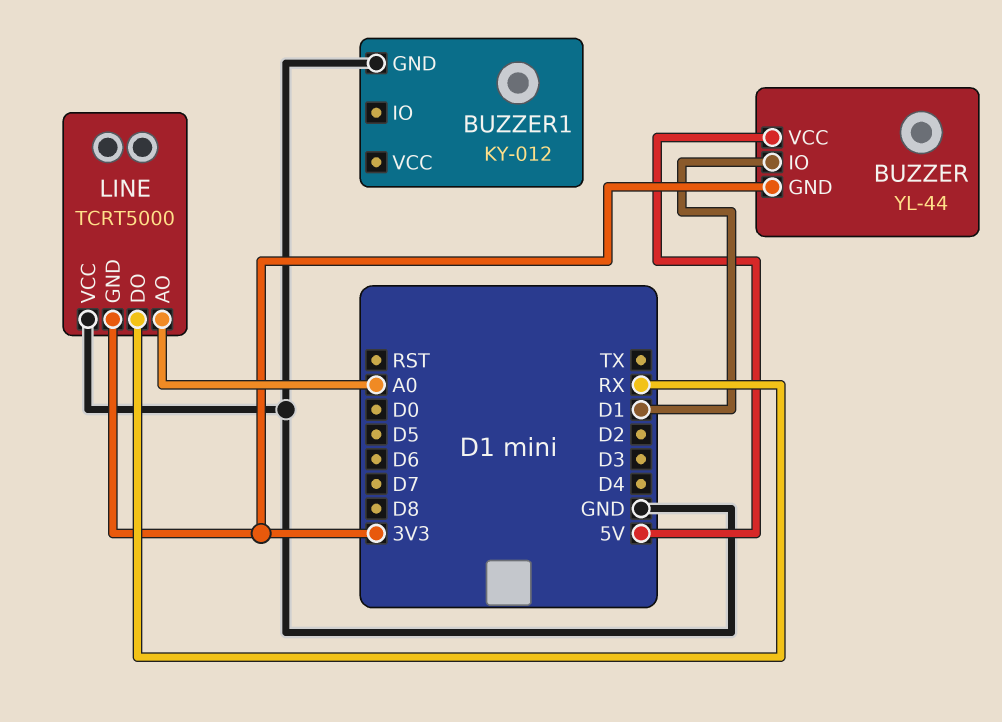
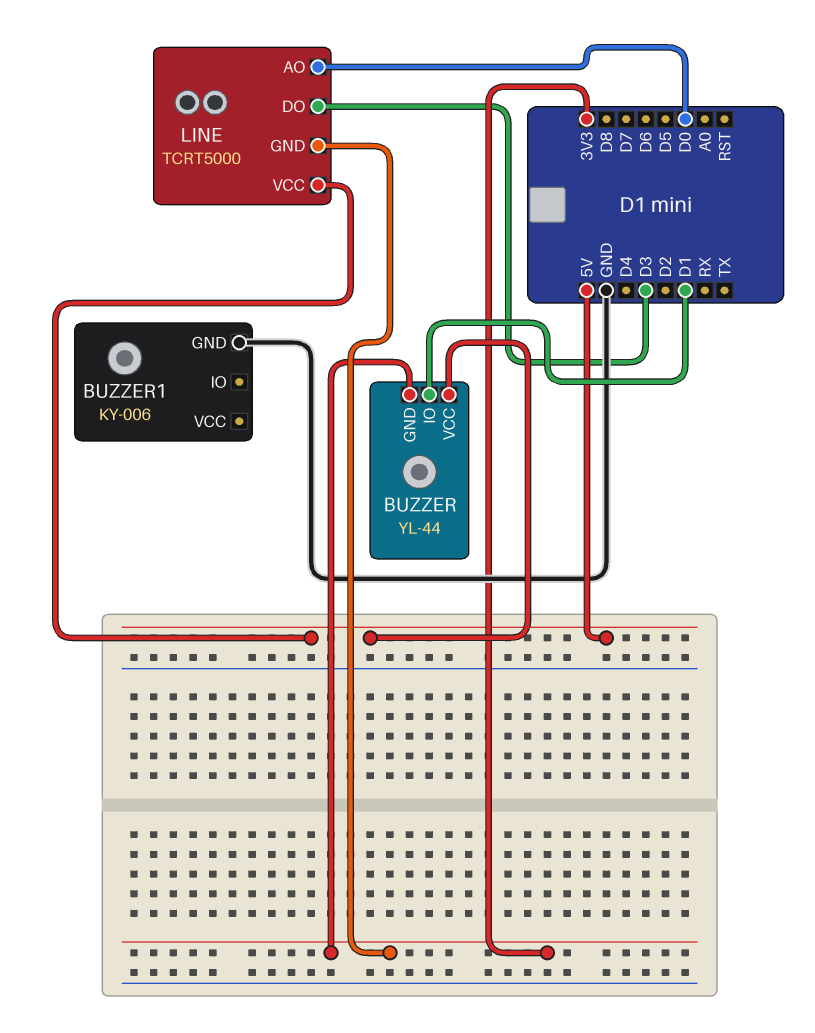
BUZZER1: KY-012 -> KY-006
LINE pin AO: A0 -> D0
LINE pin DO: RX -> D3
LINE pin VCC: GND -> 5V

